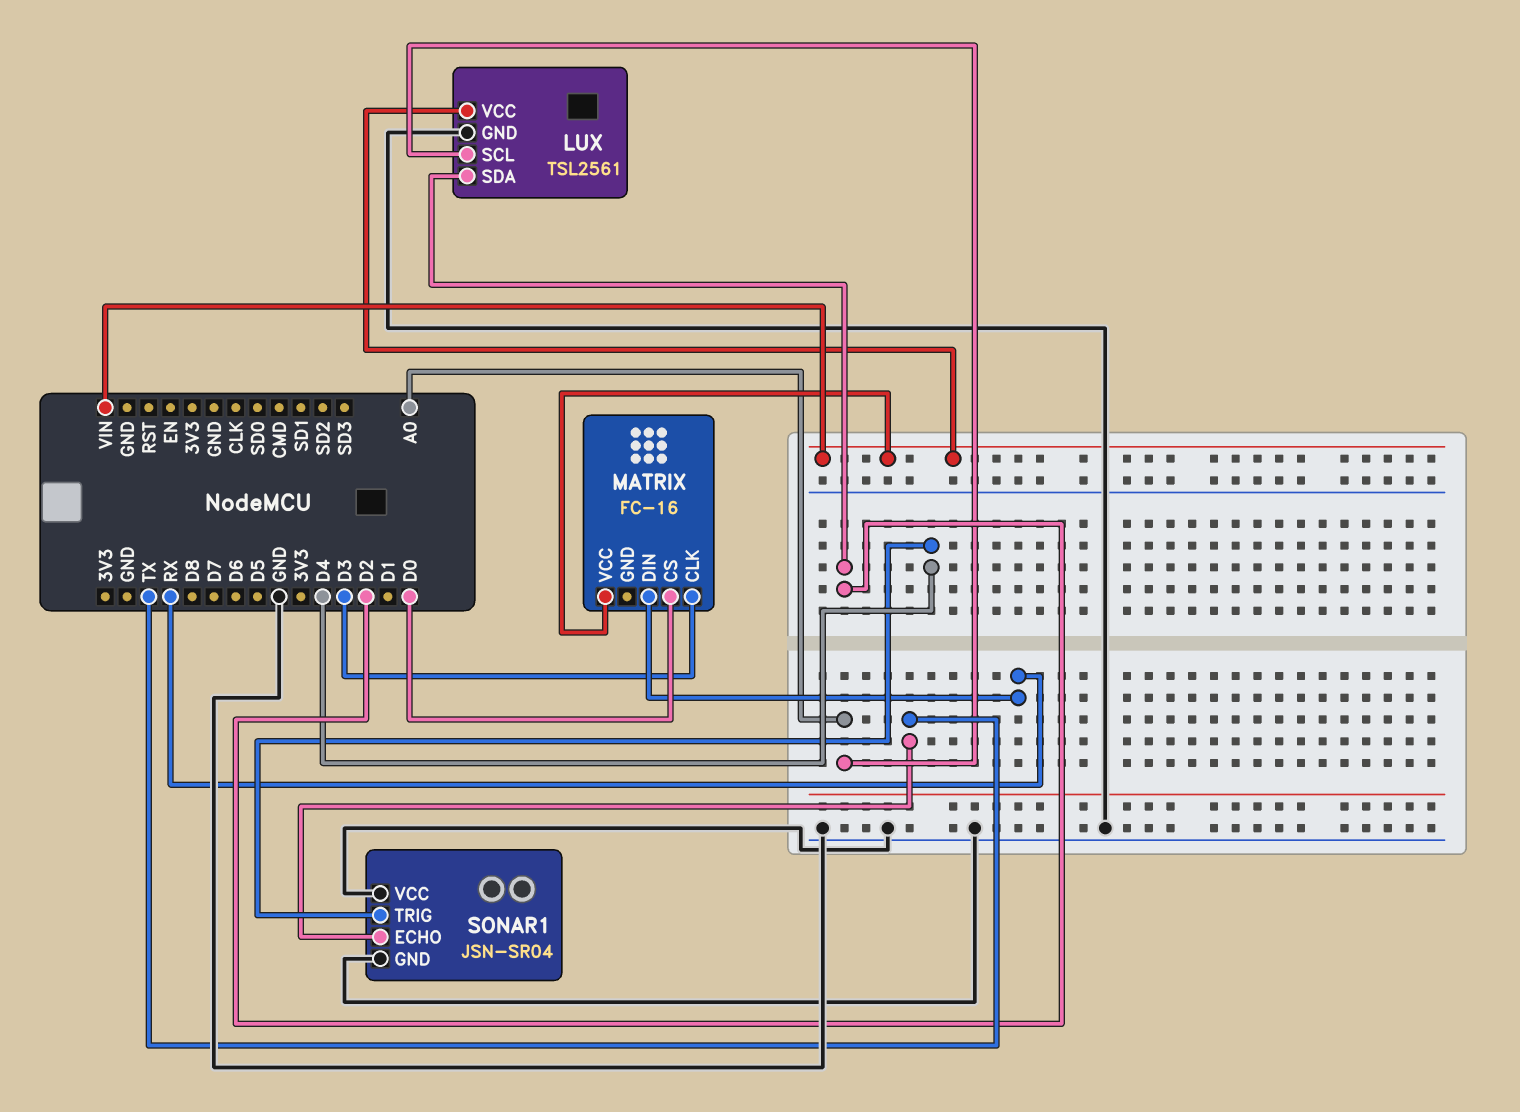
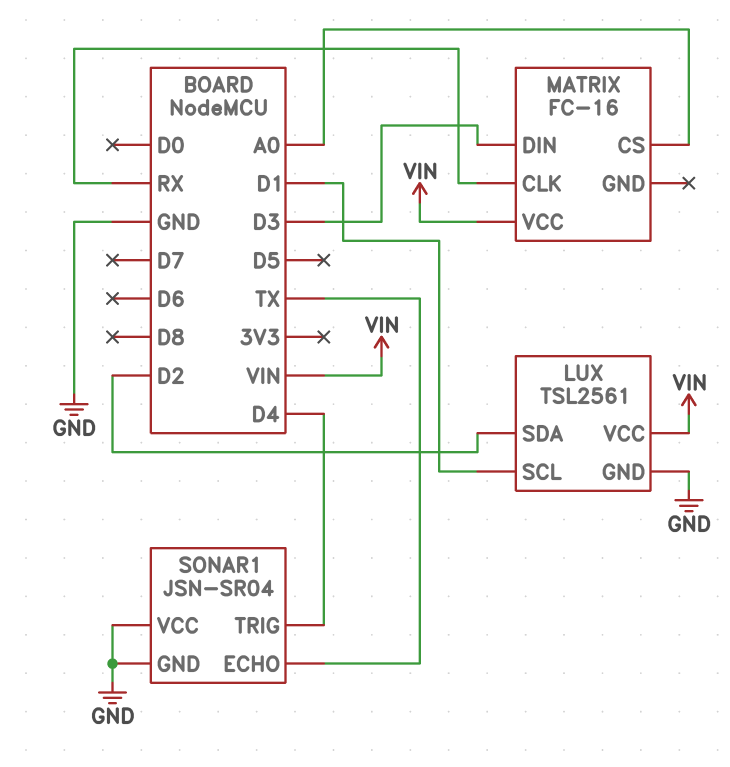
LUX pin SCL: A0 -> D1
MATRIX pin CLK: D3 -> RX
MATRIX pin CS: D0 -> A0
MATRIX pin DIN: RX -> D3

